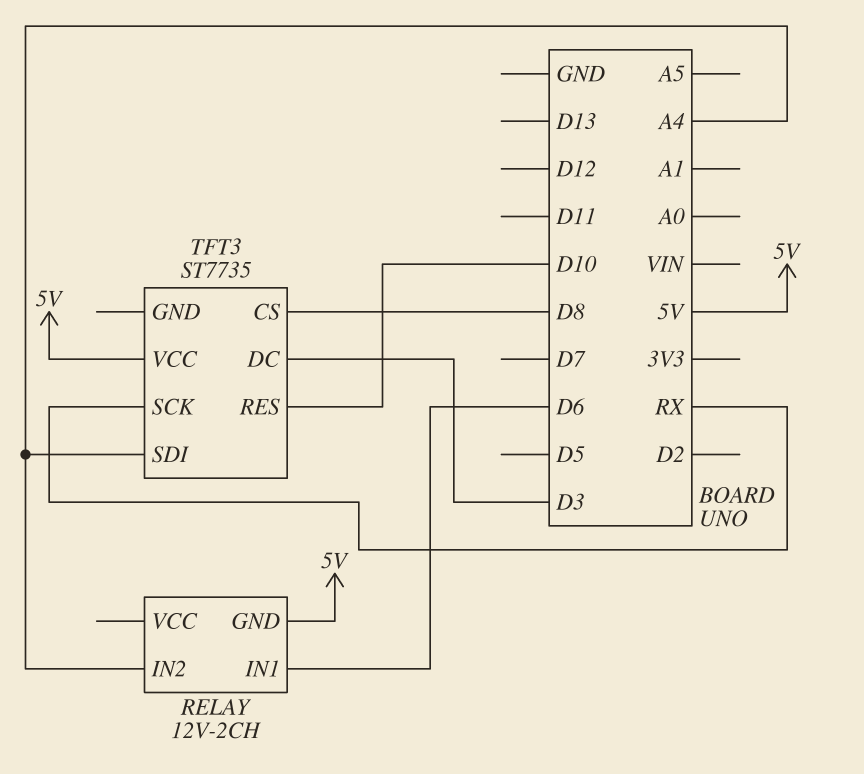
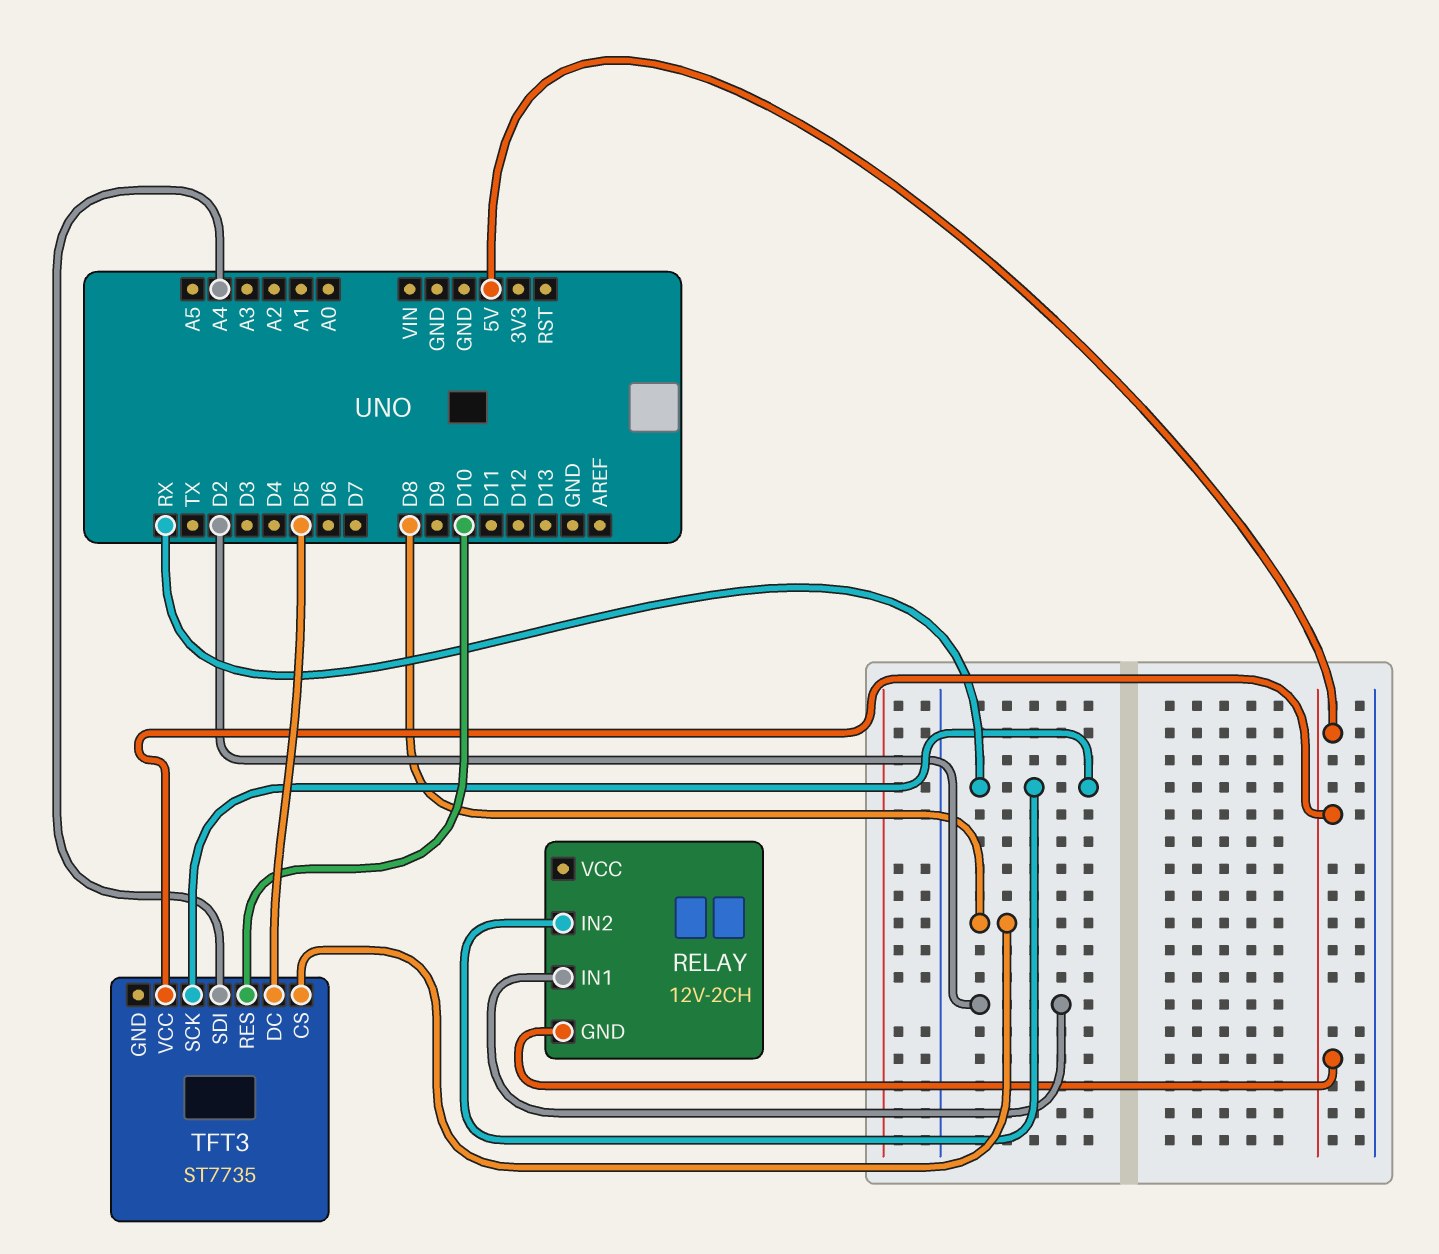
RELAY pin IN1: D6 -> D2
RELAY pin IN2: A4 -> RX
TFT3 pin DC: D3 -> D5

